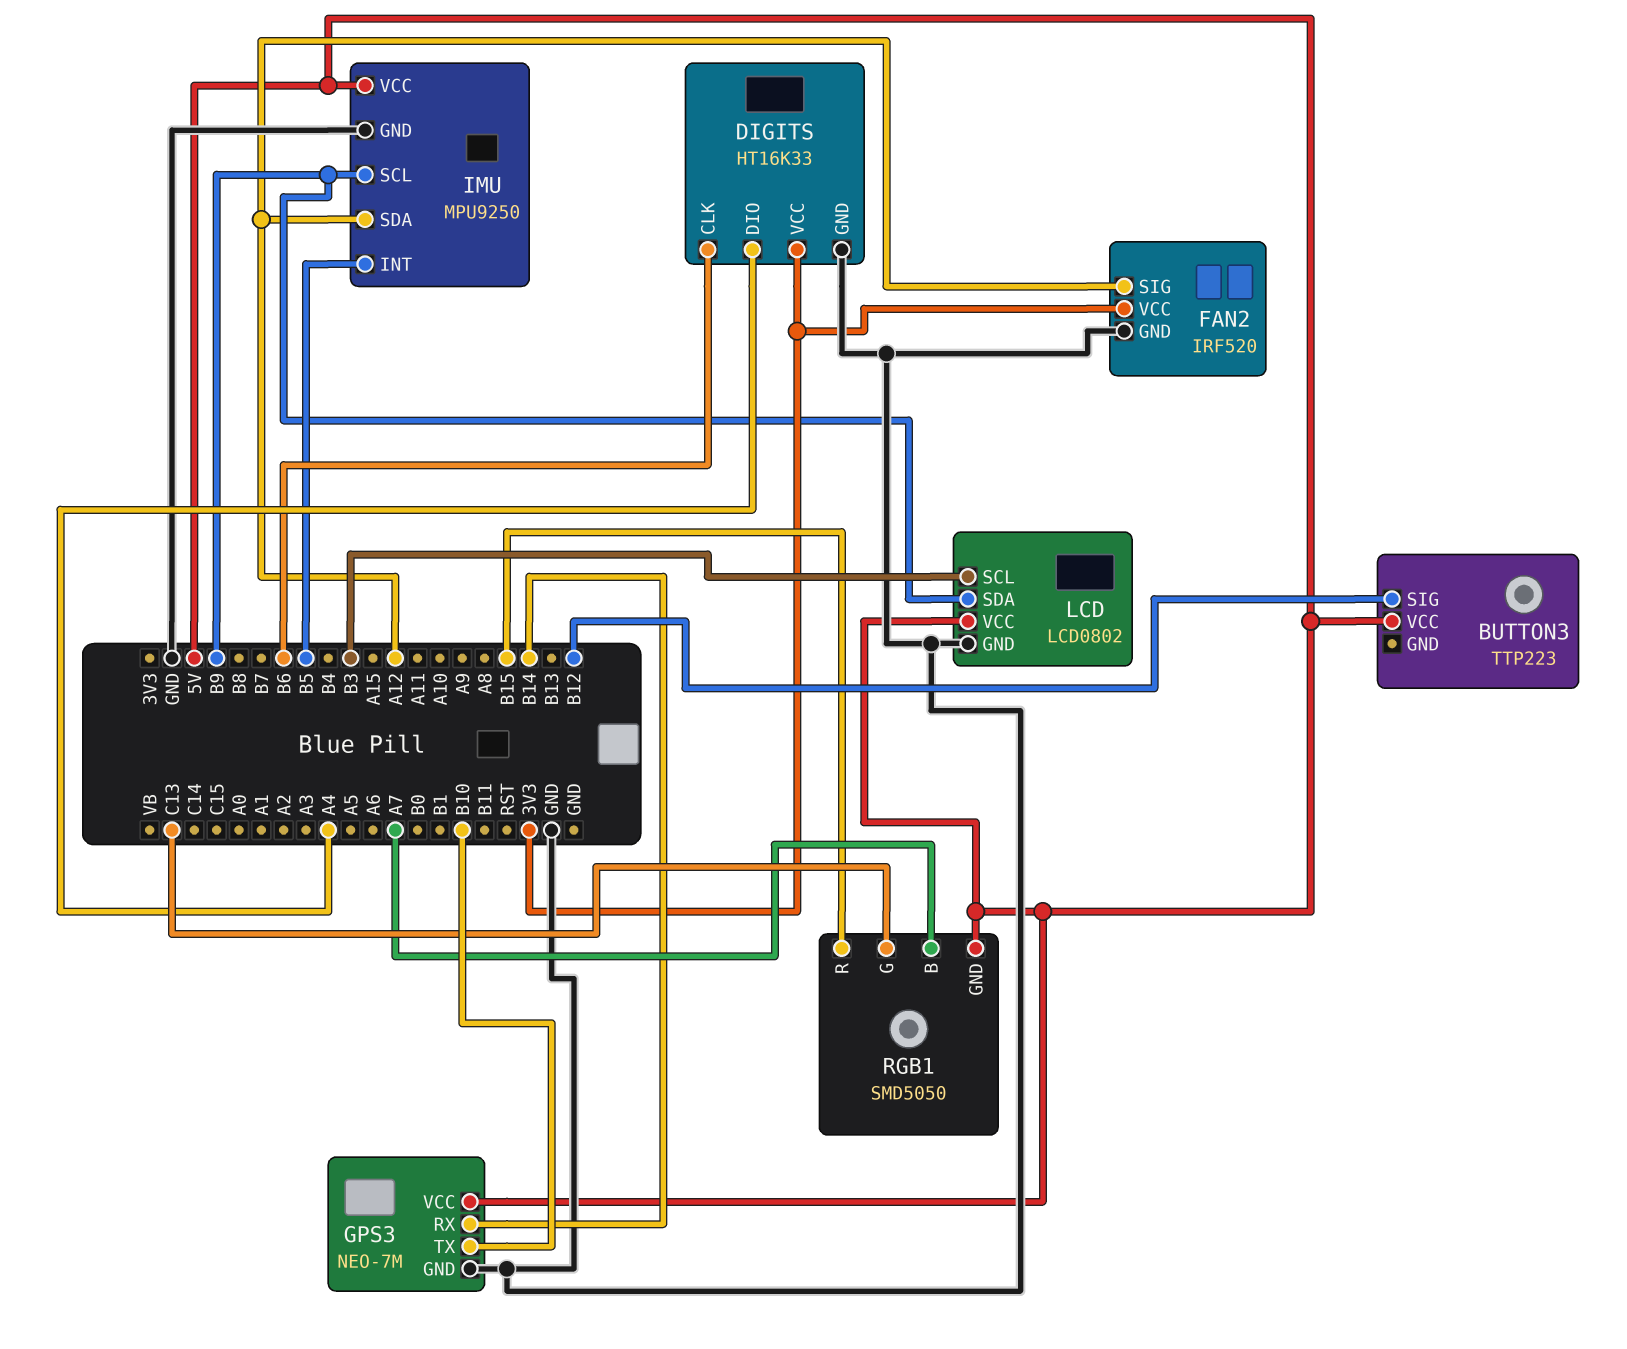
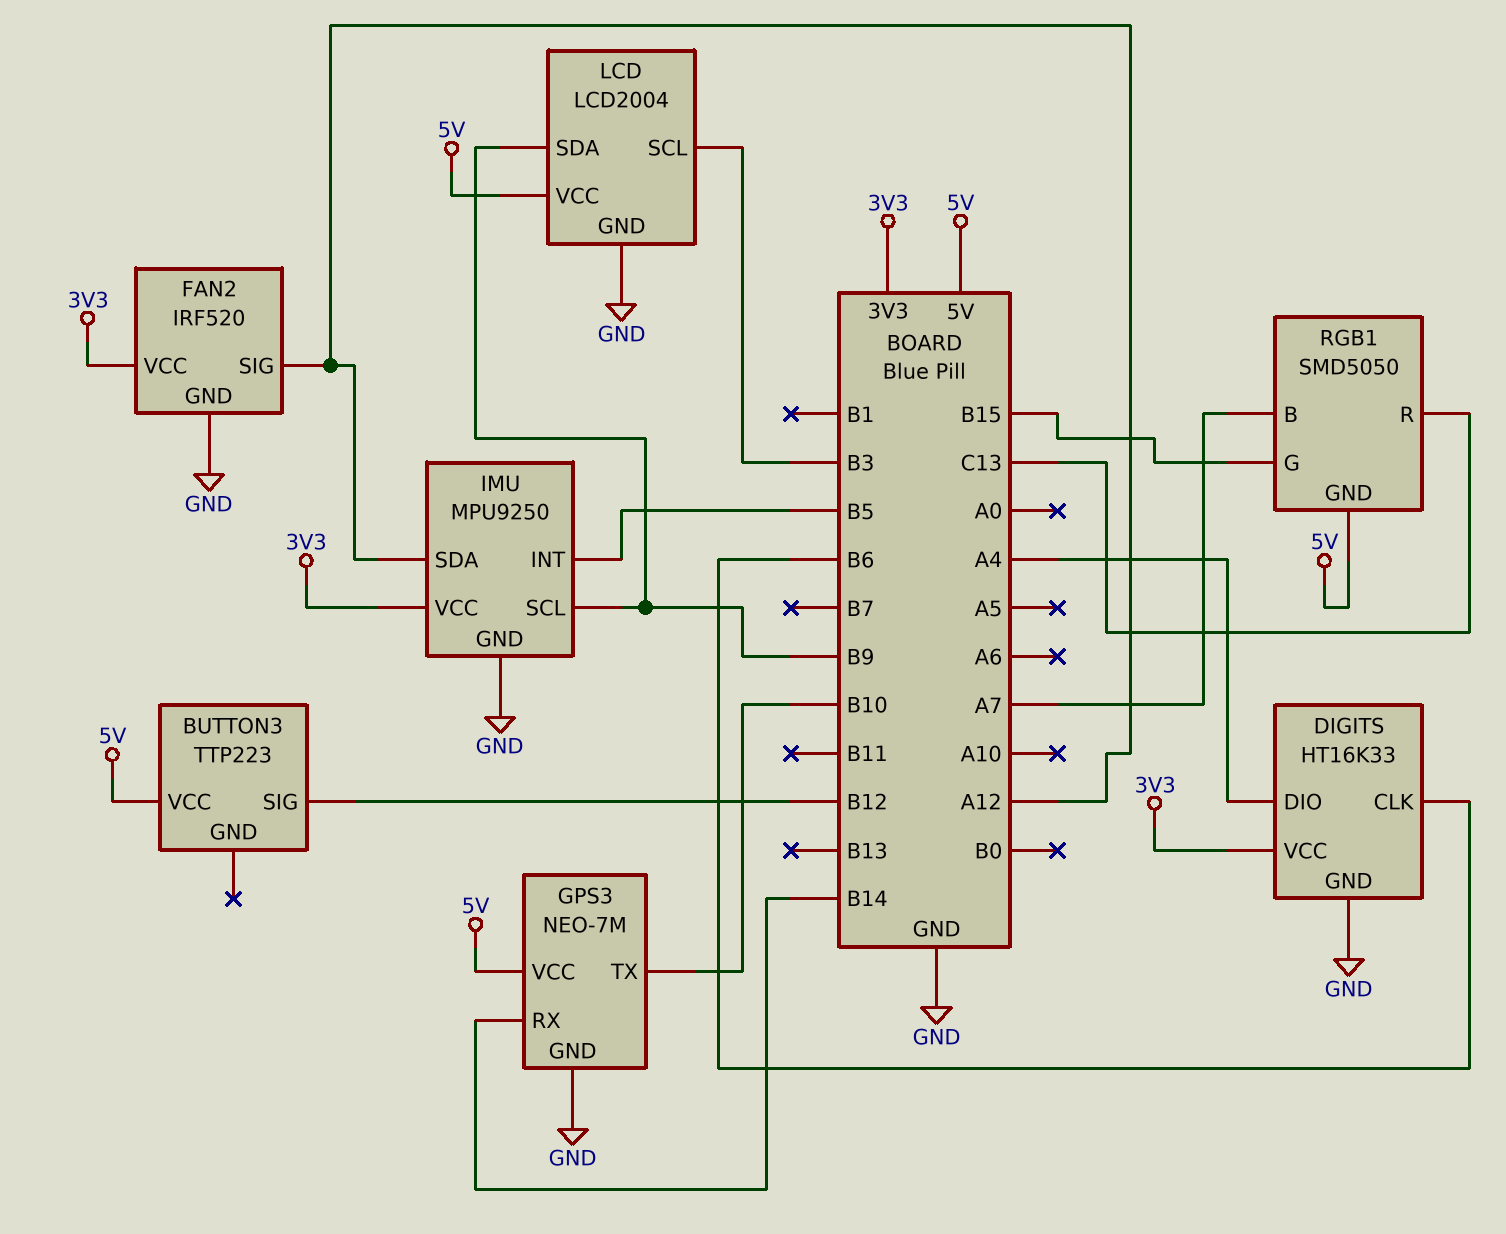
IMU pin VCC: 5V -> 3V3
LCD: LCD0802 -> LCD2004
RGB1 pin G: C13 -> B15
RGB1 pin R: B15 -> C13

